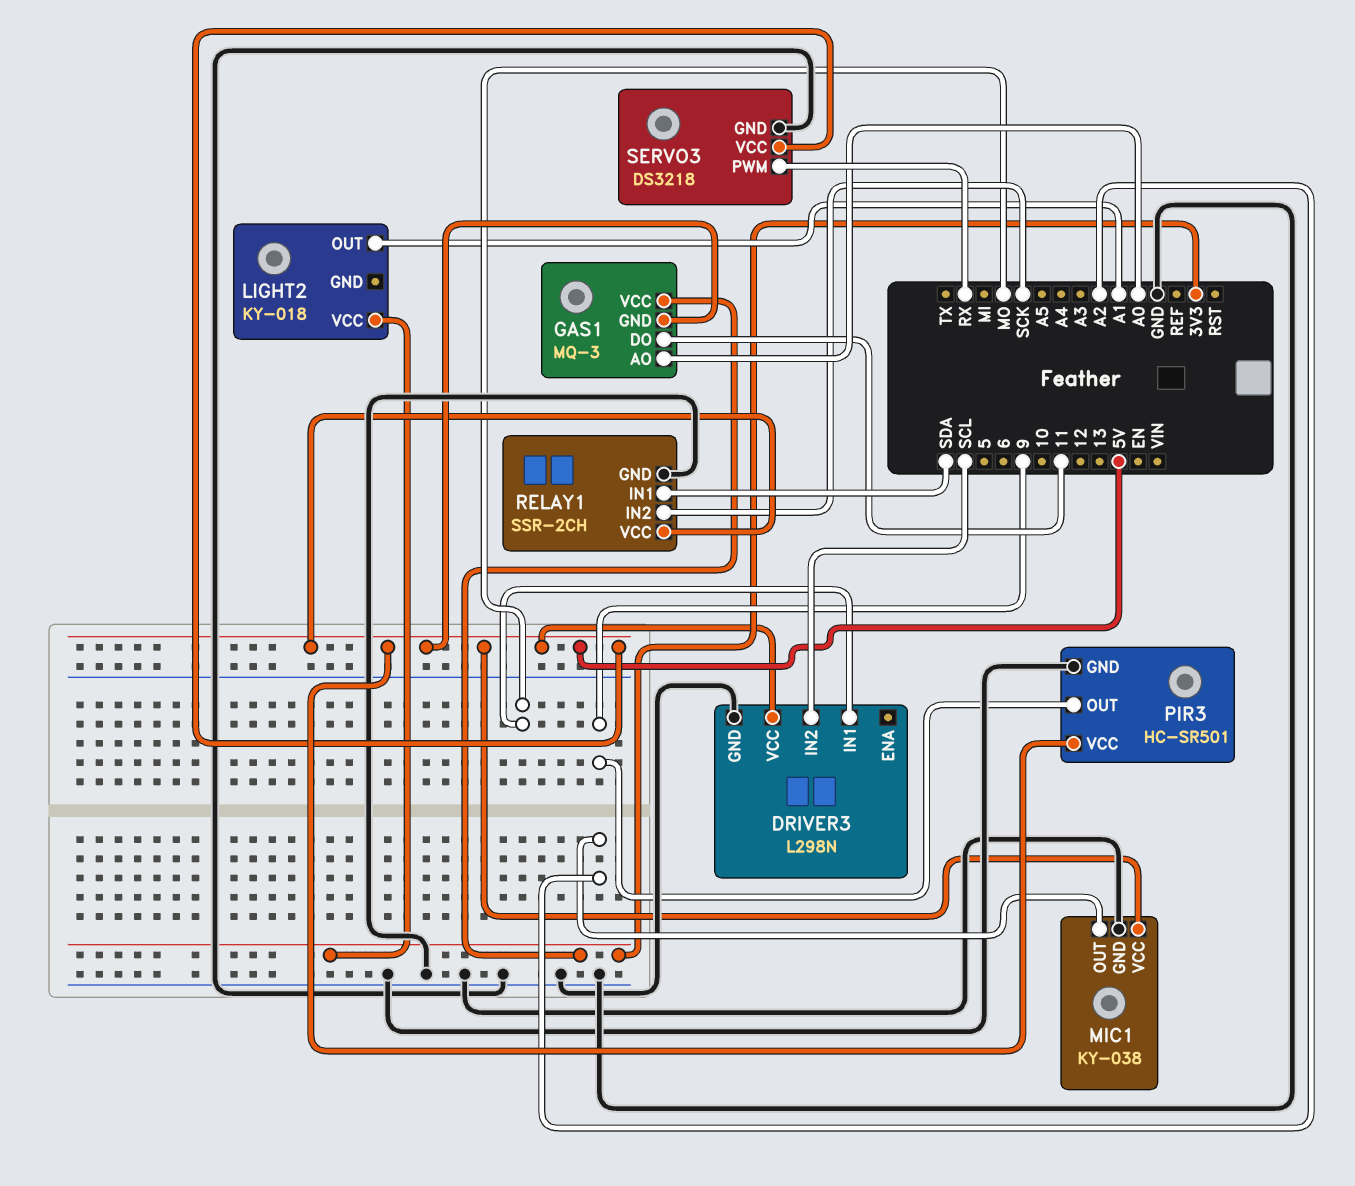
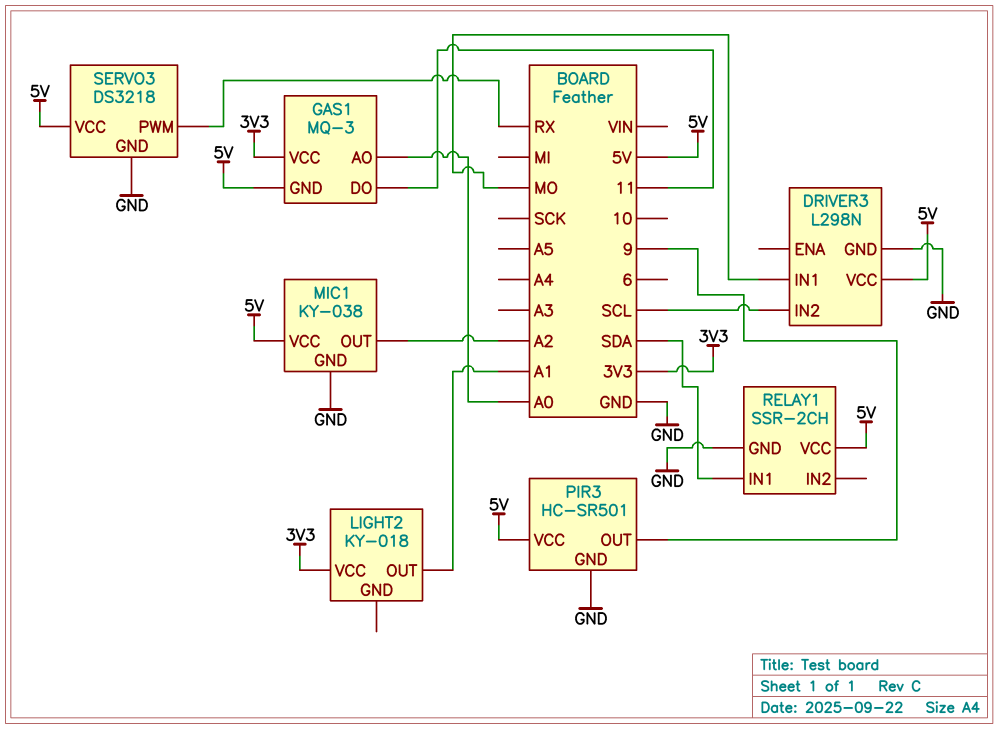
RELAY1 pin IN2: SCK -> none

